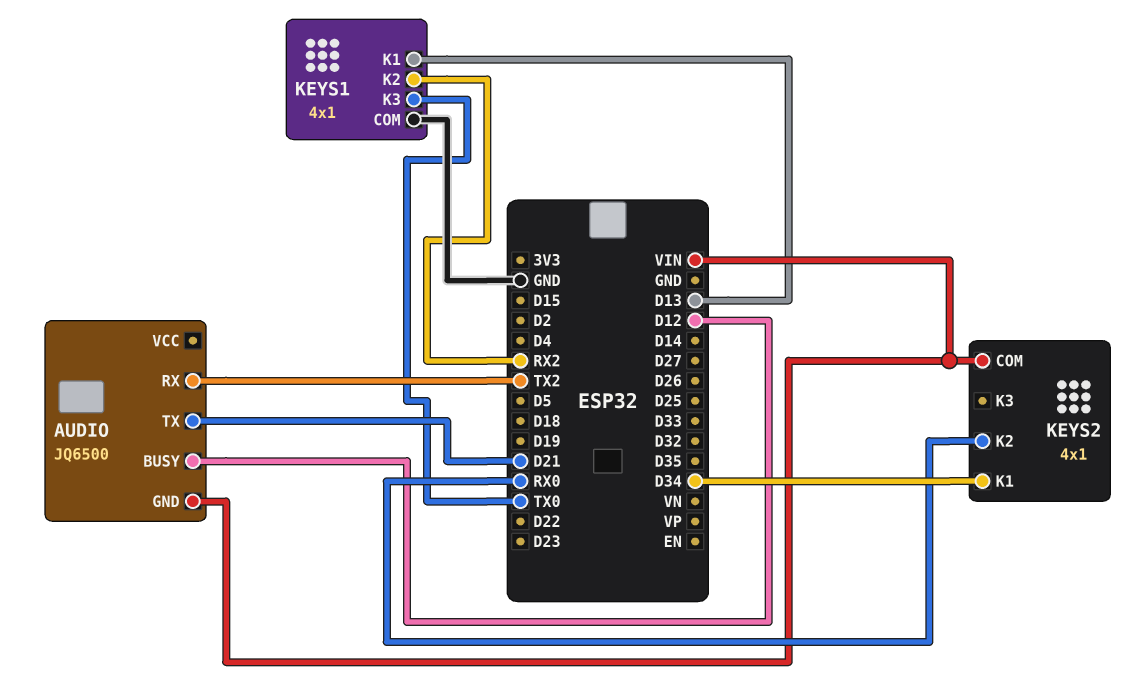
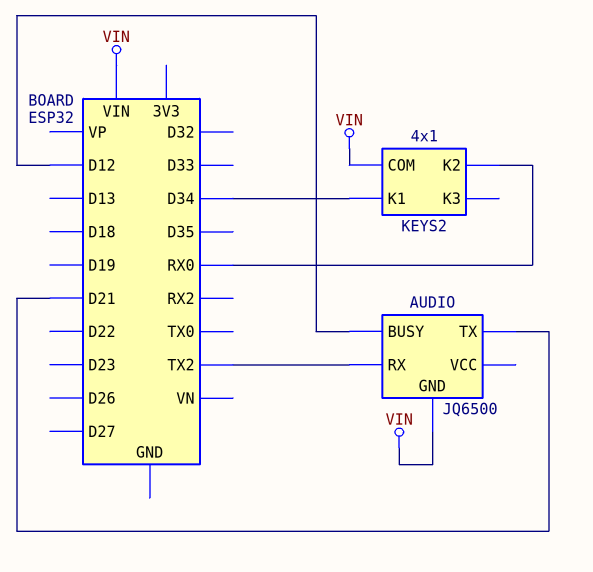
KEYS1: 4x1 -> none
KEYS1 pin COM: GND -> none
KEYS1 pin K1: D13 -> none
KEYS1 pin K2: RX2 -> none
KEYS1 pin K3: TX0 -> none

